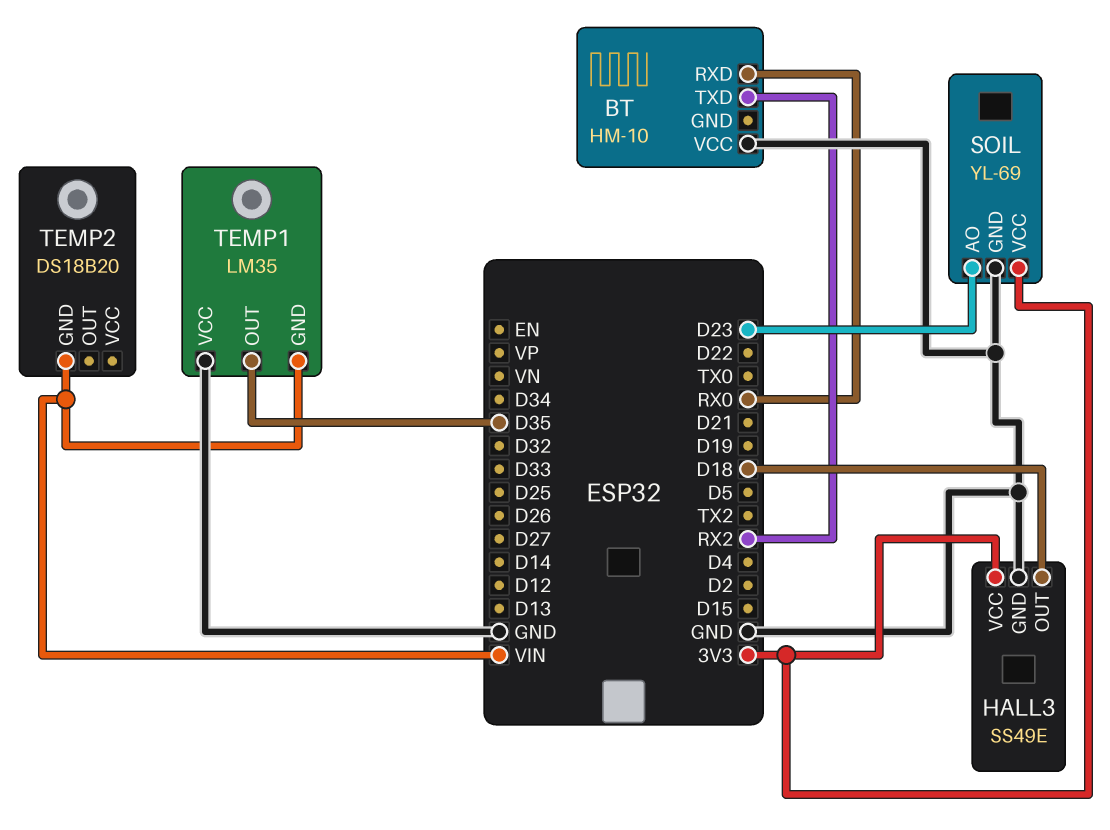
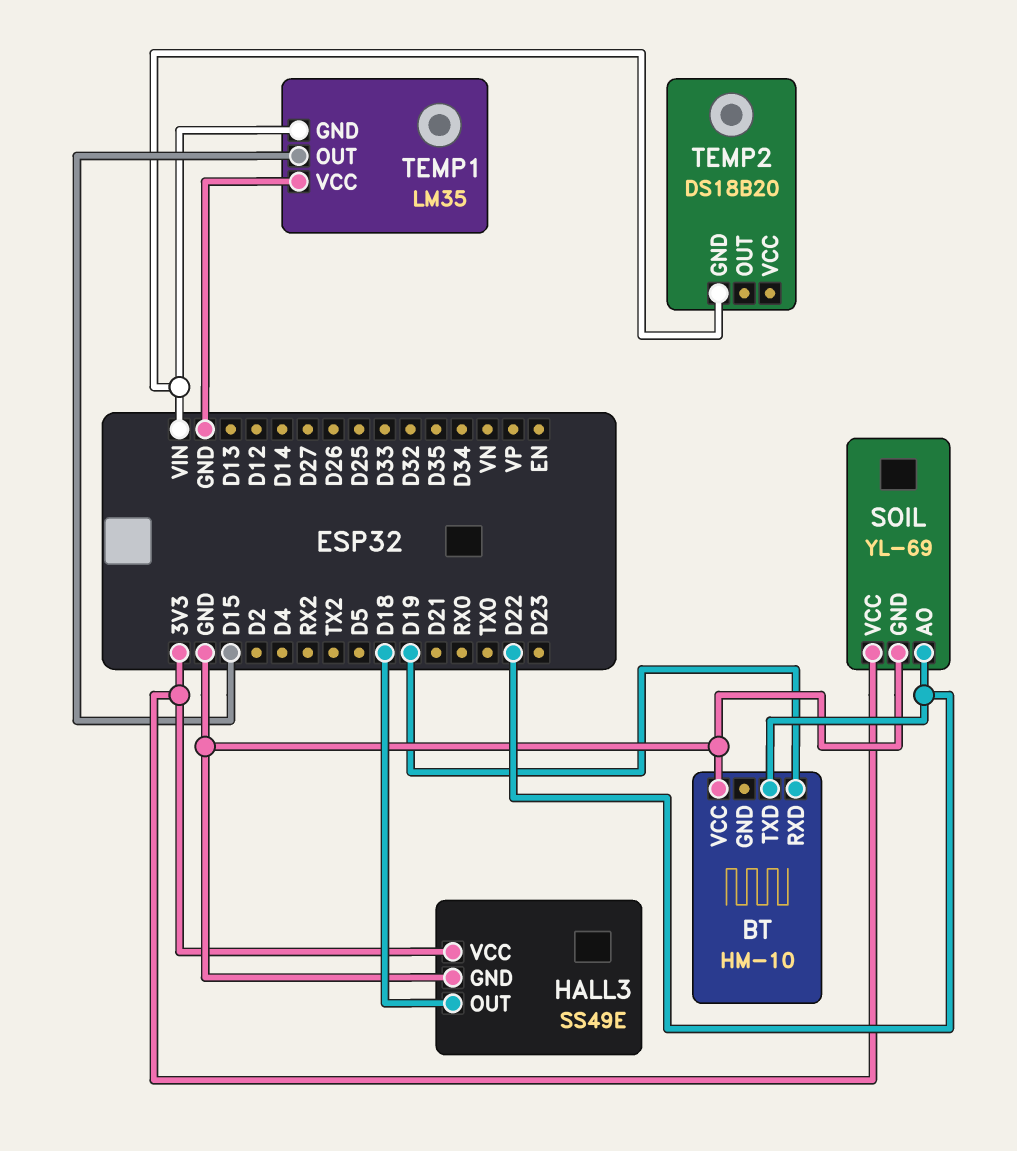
BT pin RXD: RX0 -> D19
BT pin TXD: RX2 -> D22
SOIL pin AO: D23 -> D22
TEMP1 pin OUT: D35 -> D15

